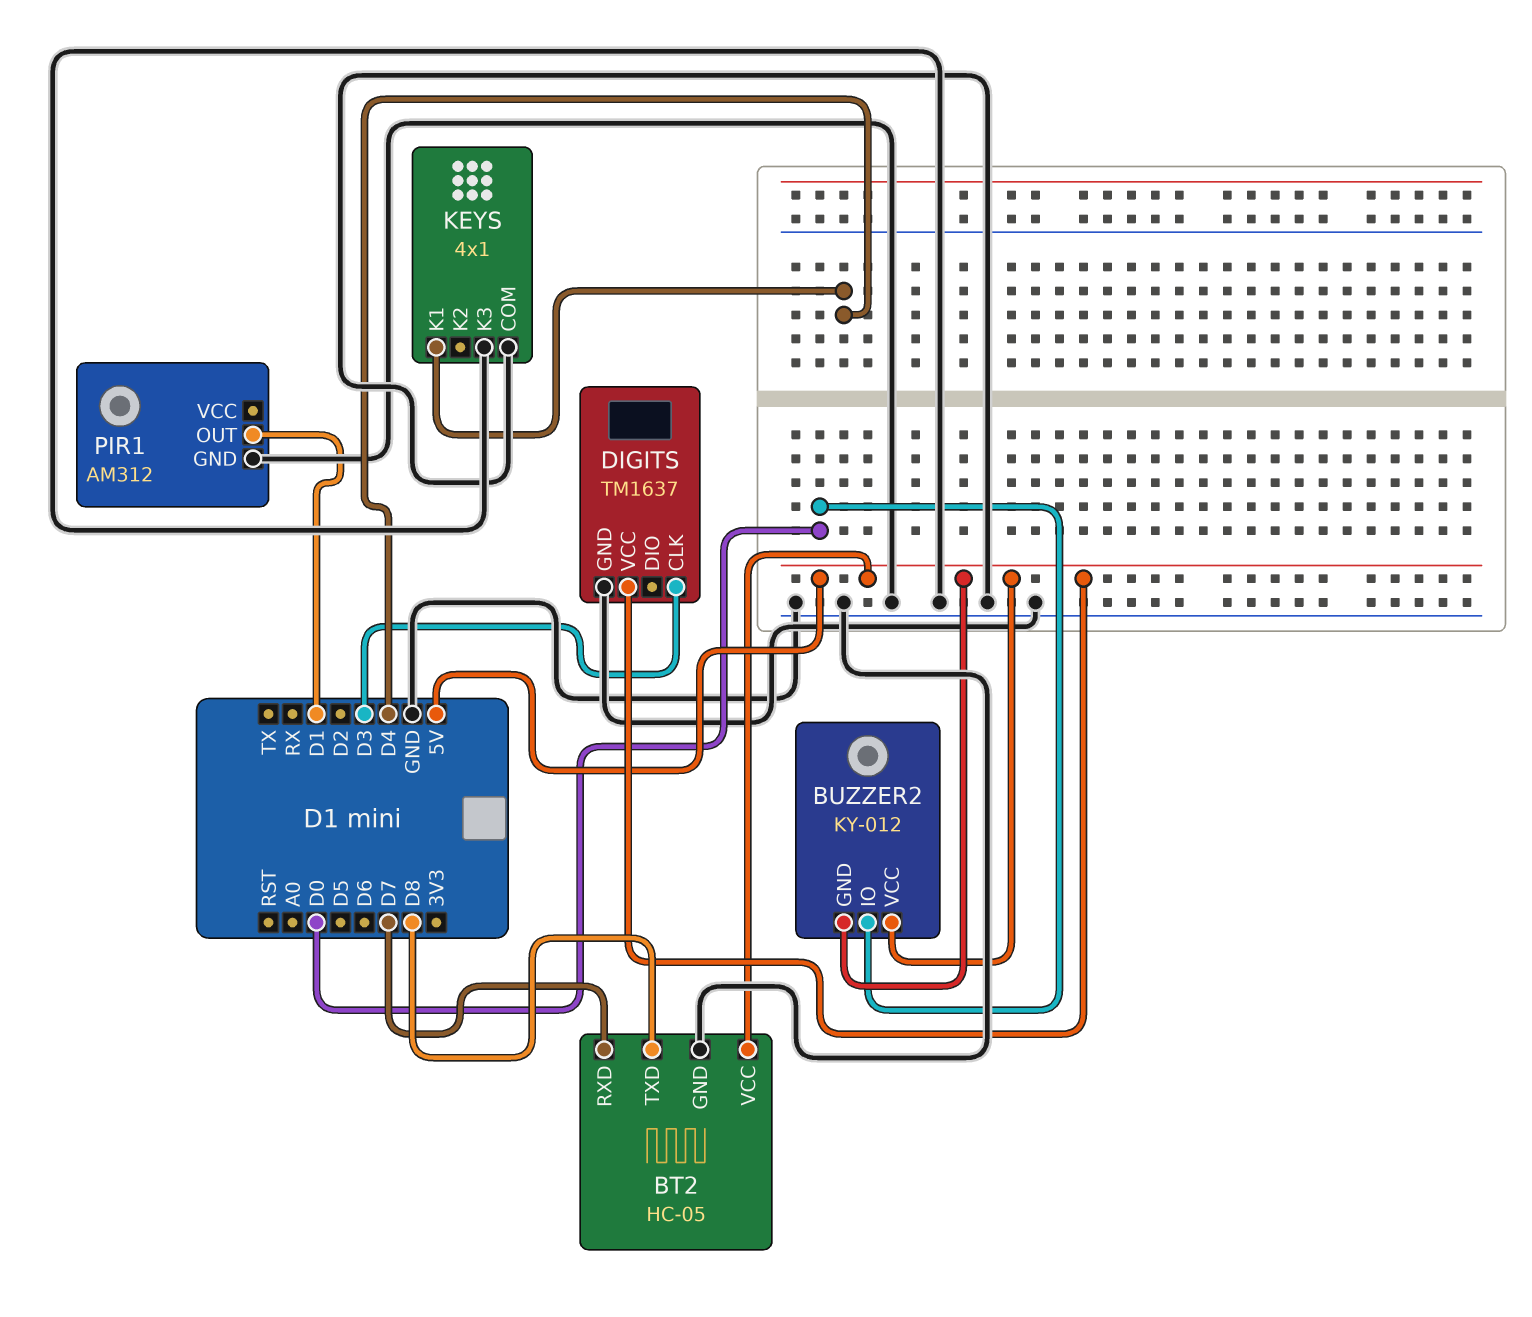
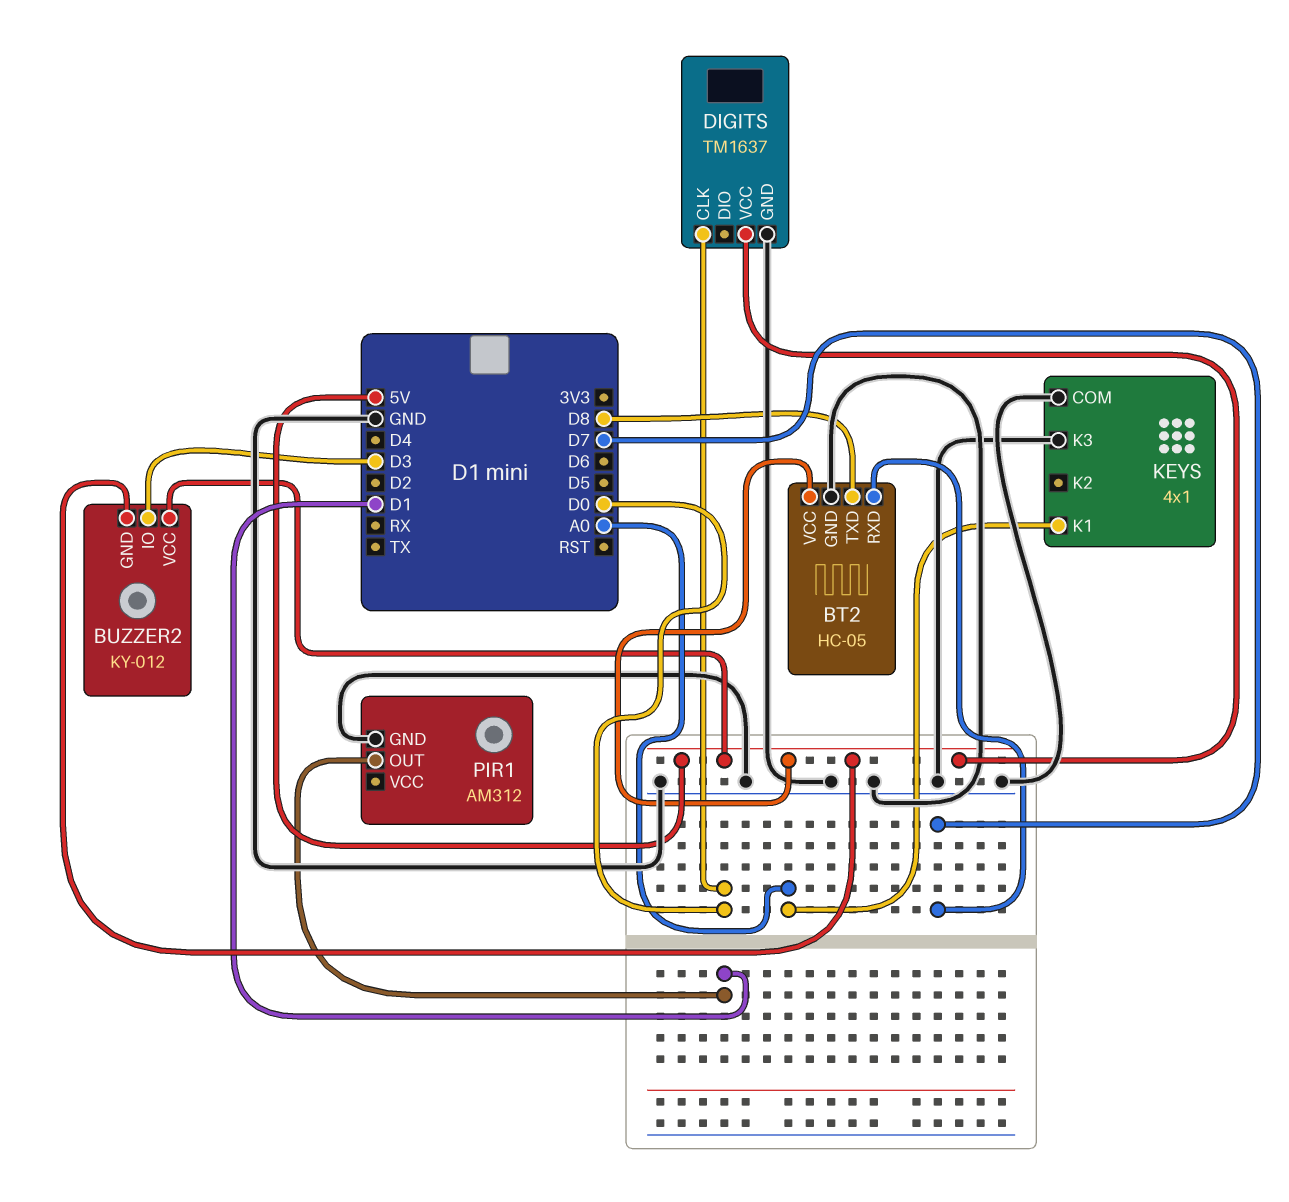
BUZZER2 pin IO: D0 -> D3
DIGITS pin CLK: D3 -> D0
KEYS pin K1: D4 -> A0

